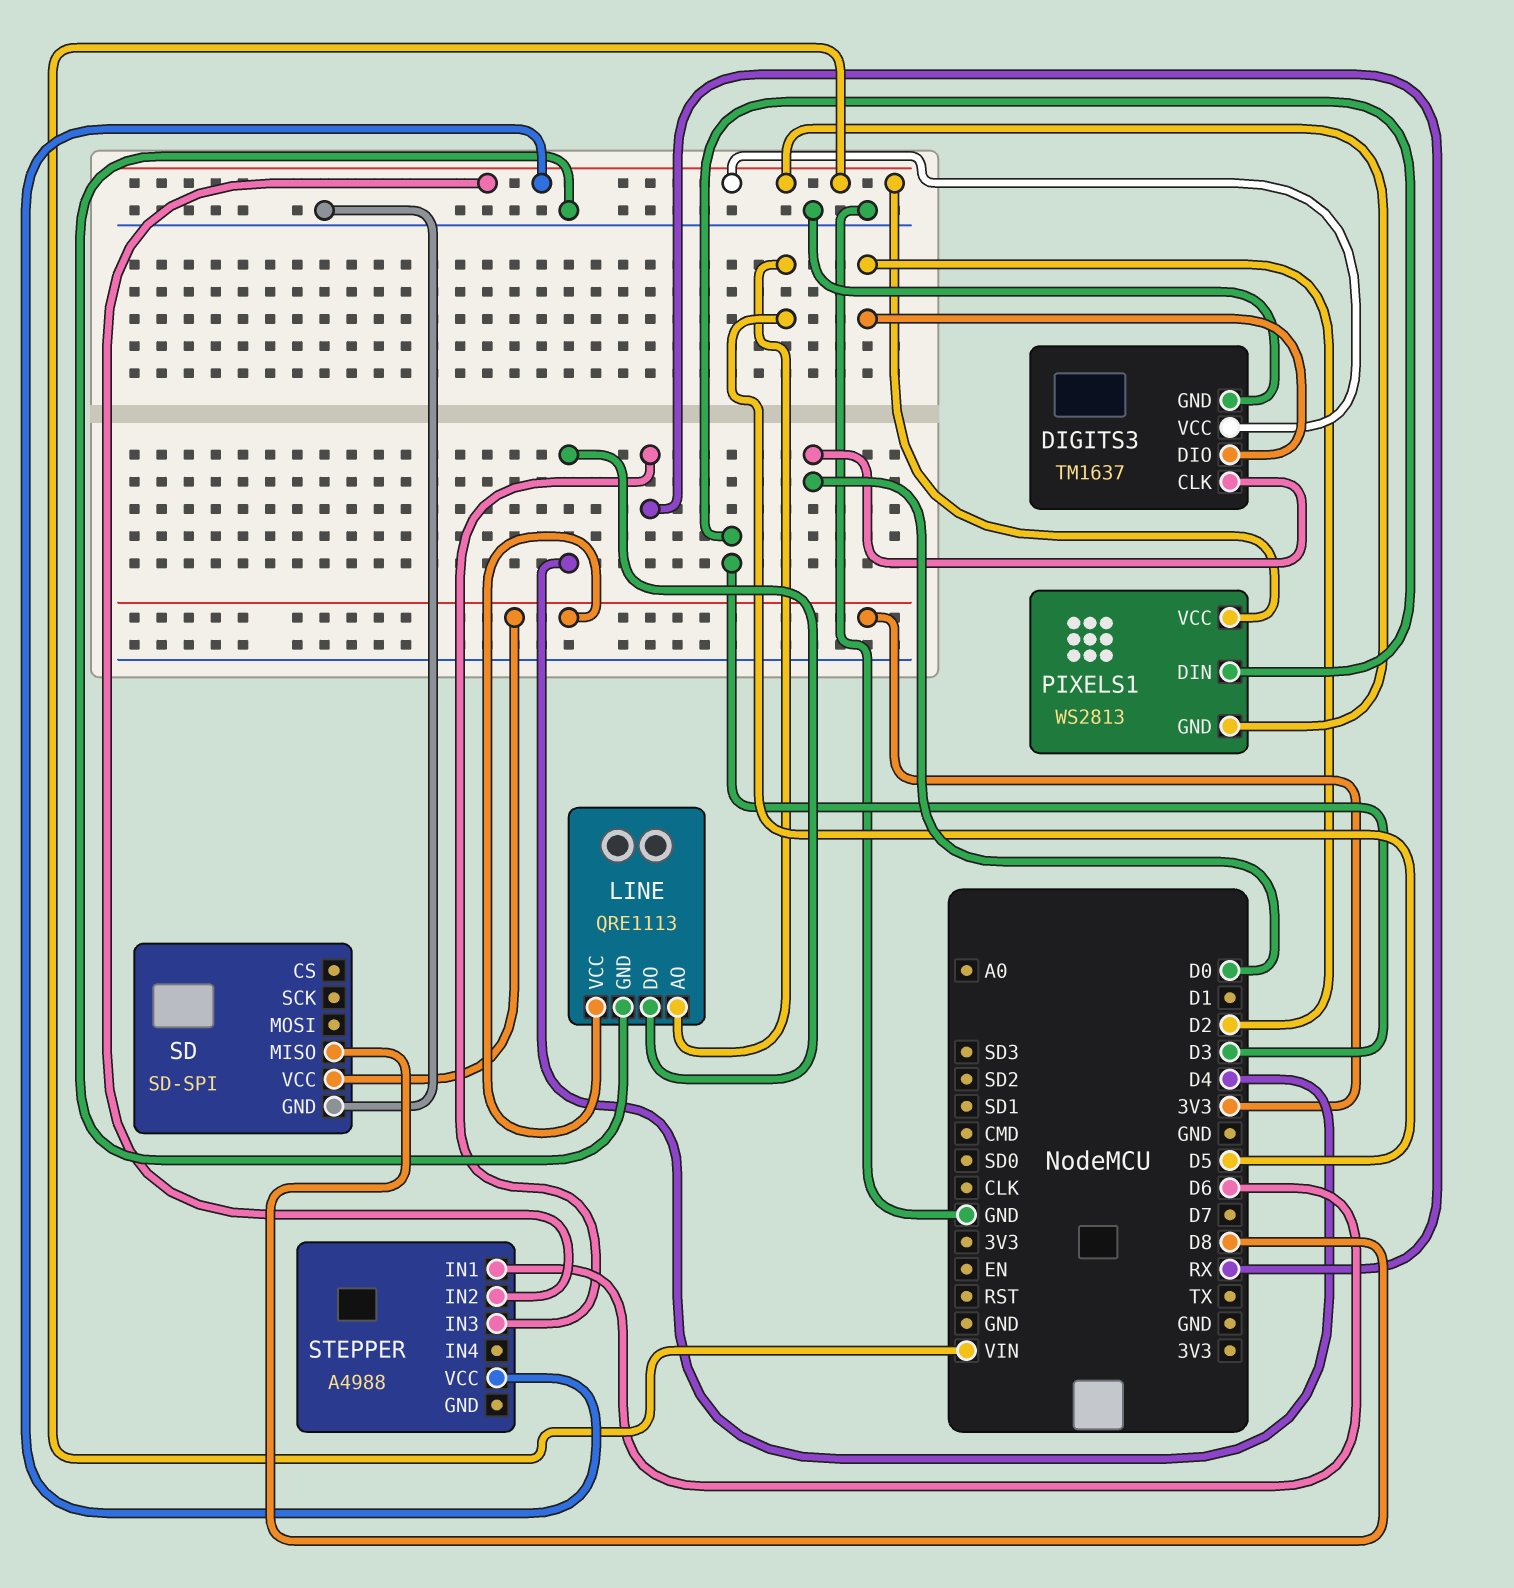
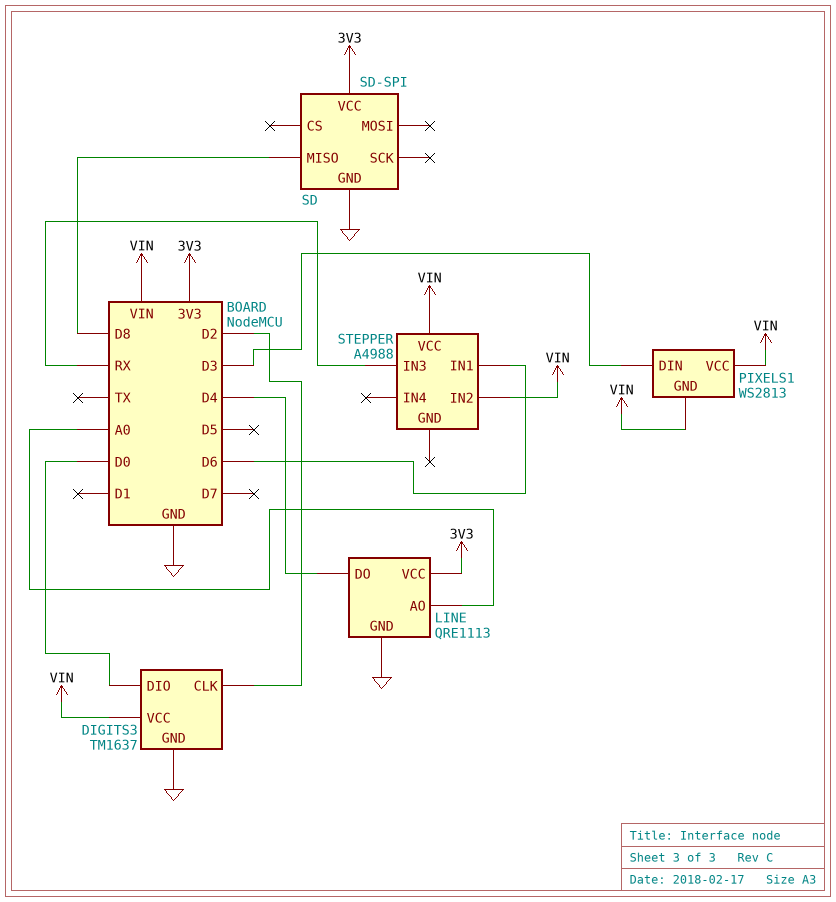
DIGITS3 pin CLK: D0 -> D2
DIGITS3 pin DIO: D2 -> D0
LINE pin AO: D5 -> A0

